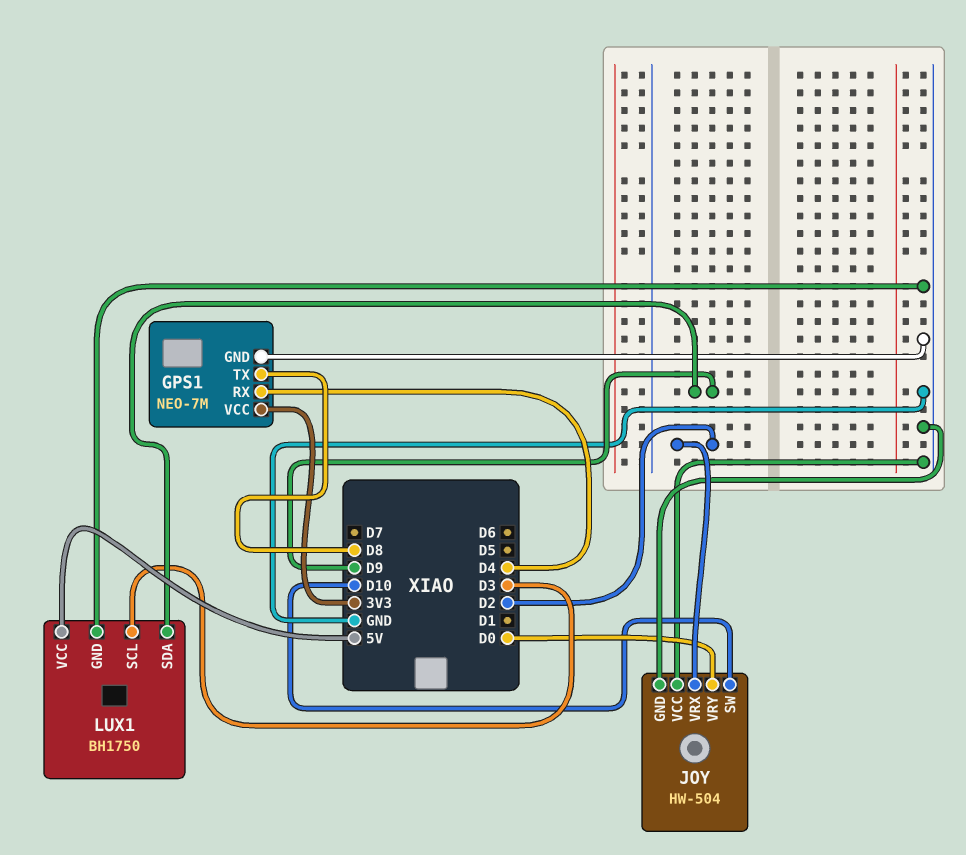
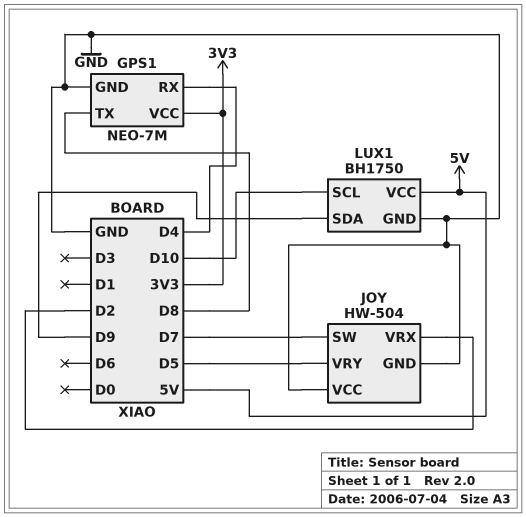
JOY pin SW: D10 -> D7
JOY pin VRY: D0 -> D5
LUX1 pin SCL: D3 -> D10

